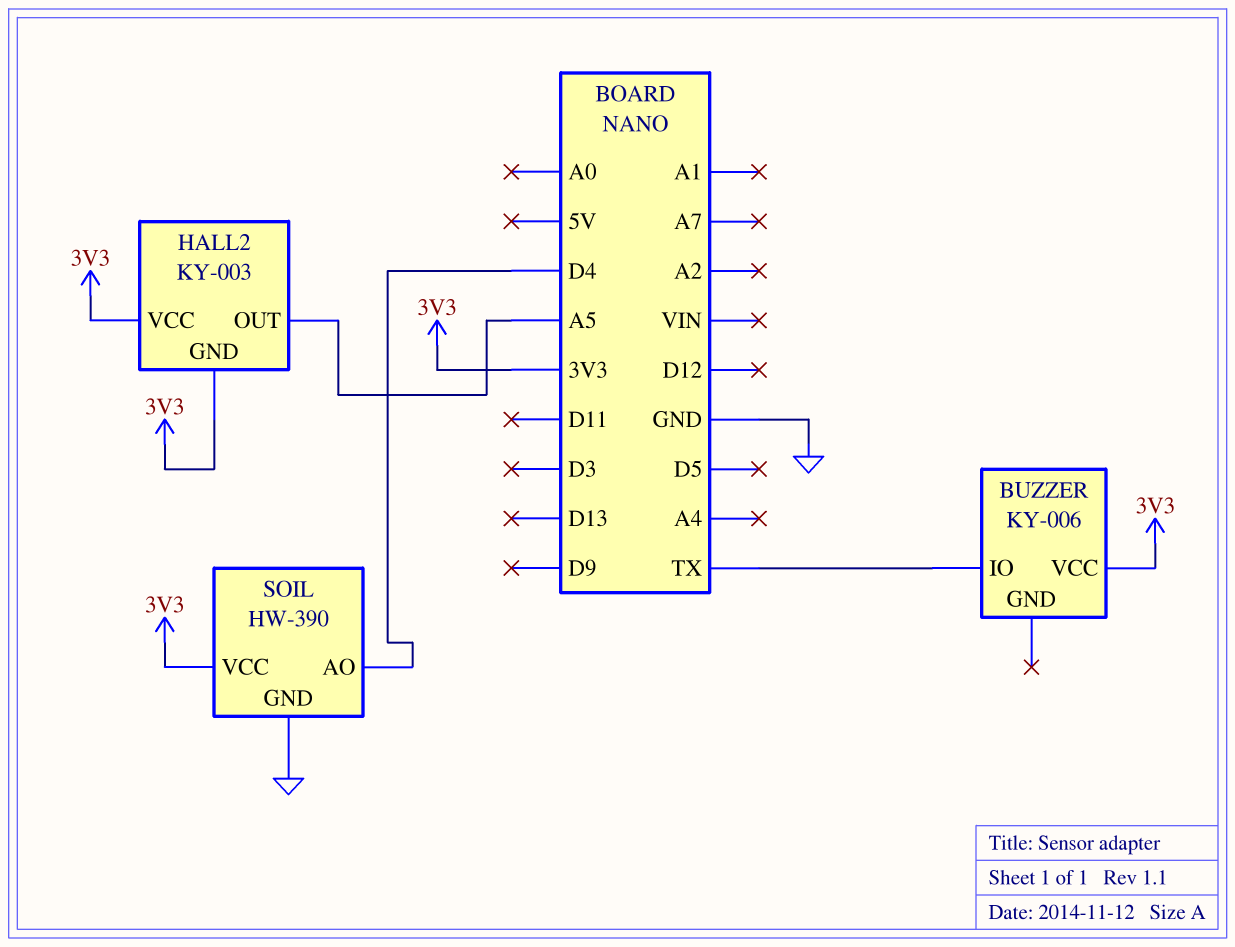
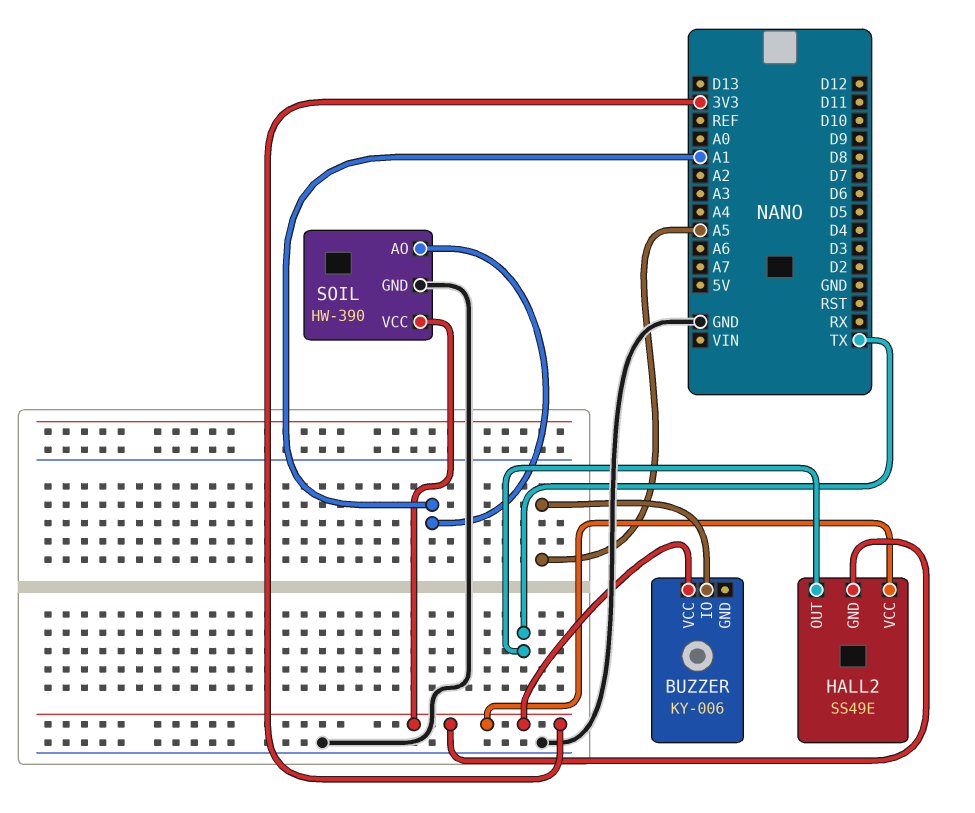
BUZZER pin IO: TX -> A5
HALL2: KY-003 -> SS49E
HALL2 pin OUT: A5 -> TX
SOIL pin AO: D4 -> A1

